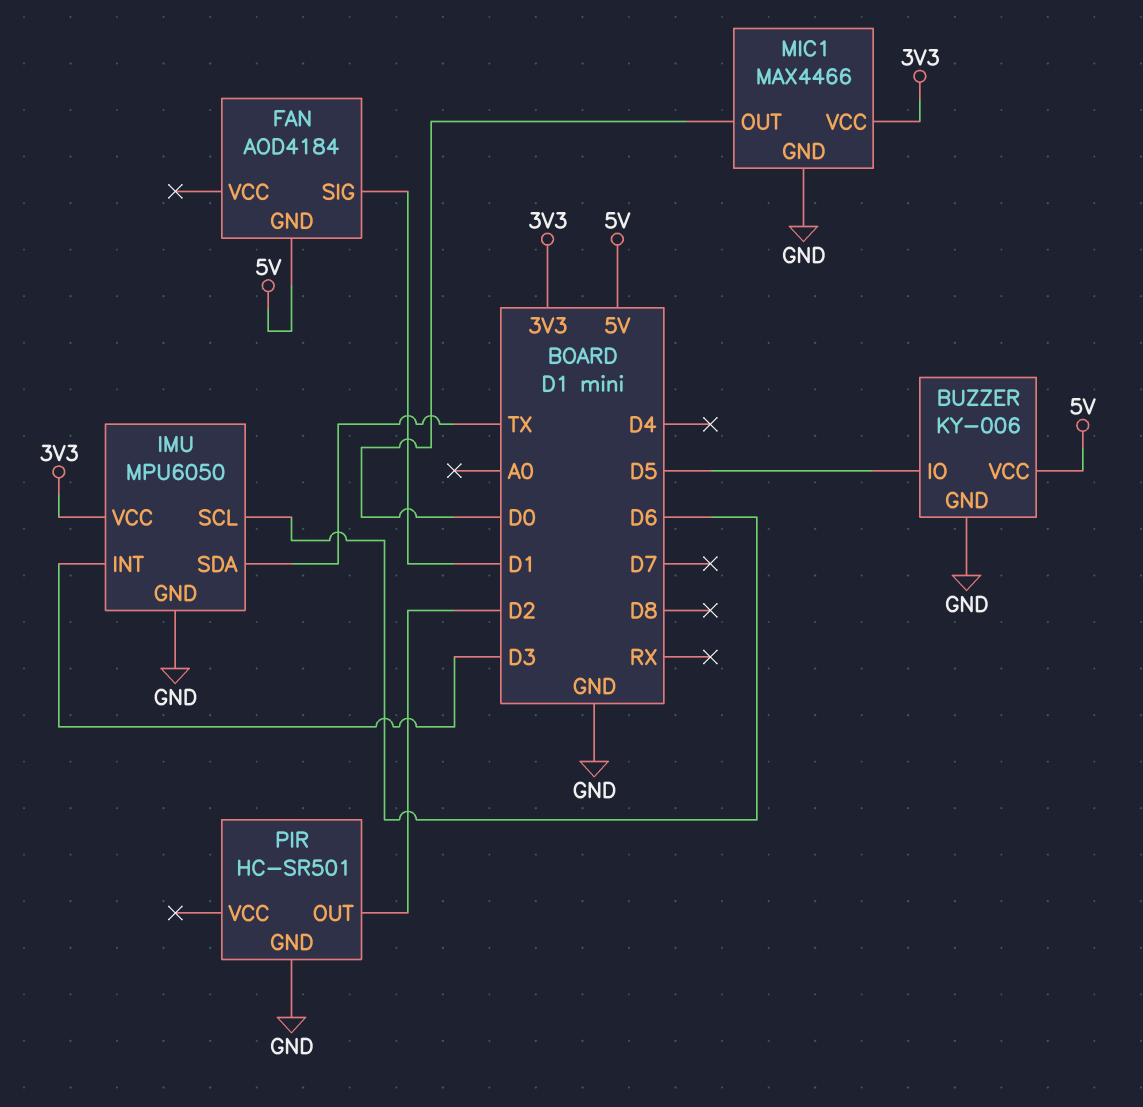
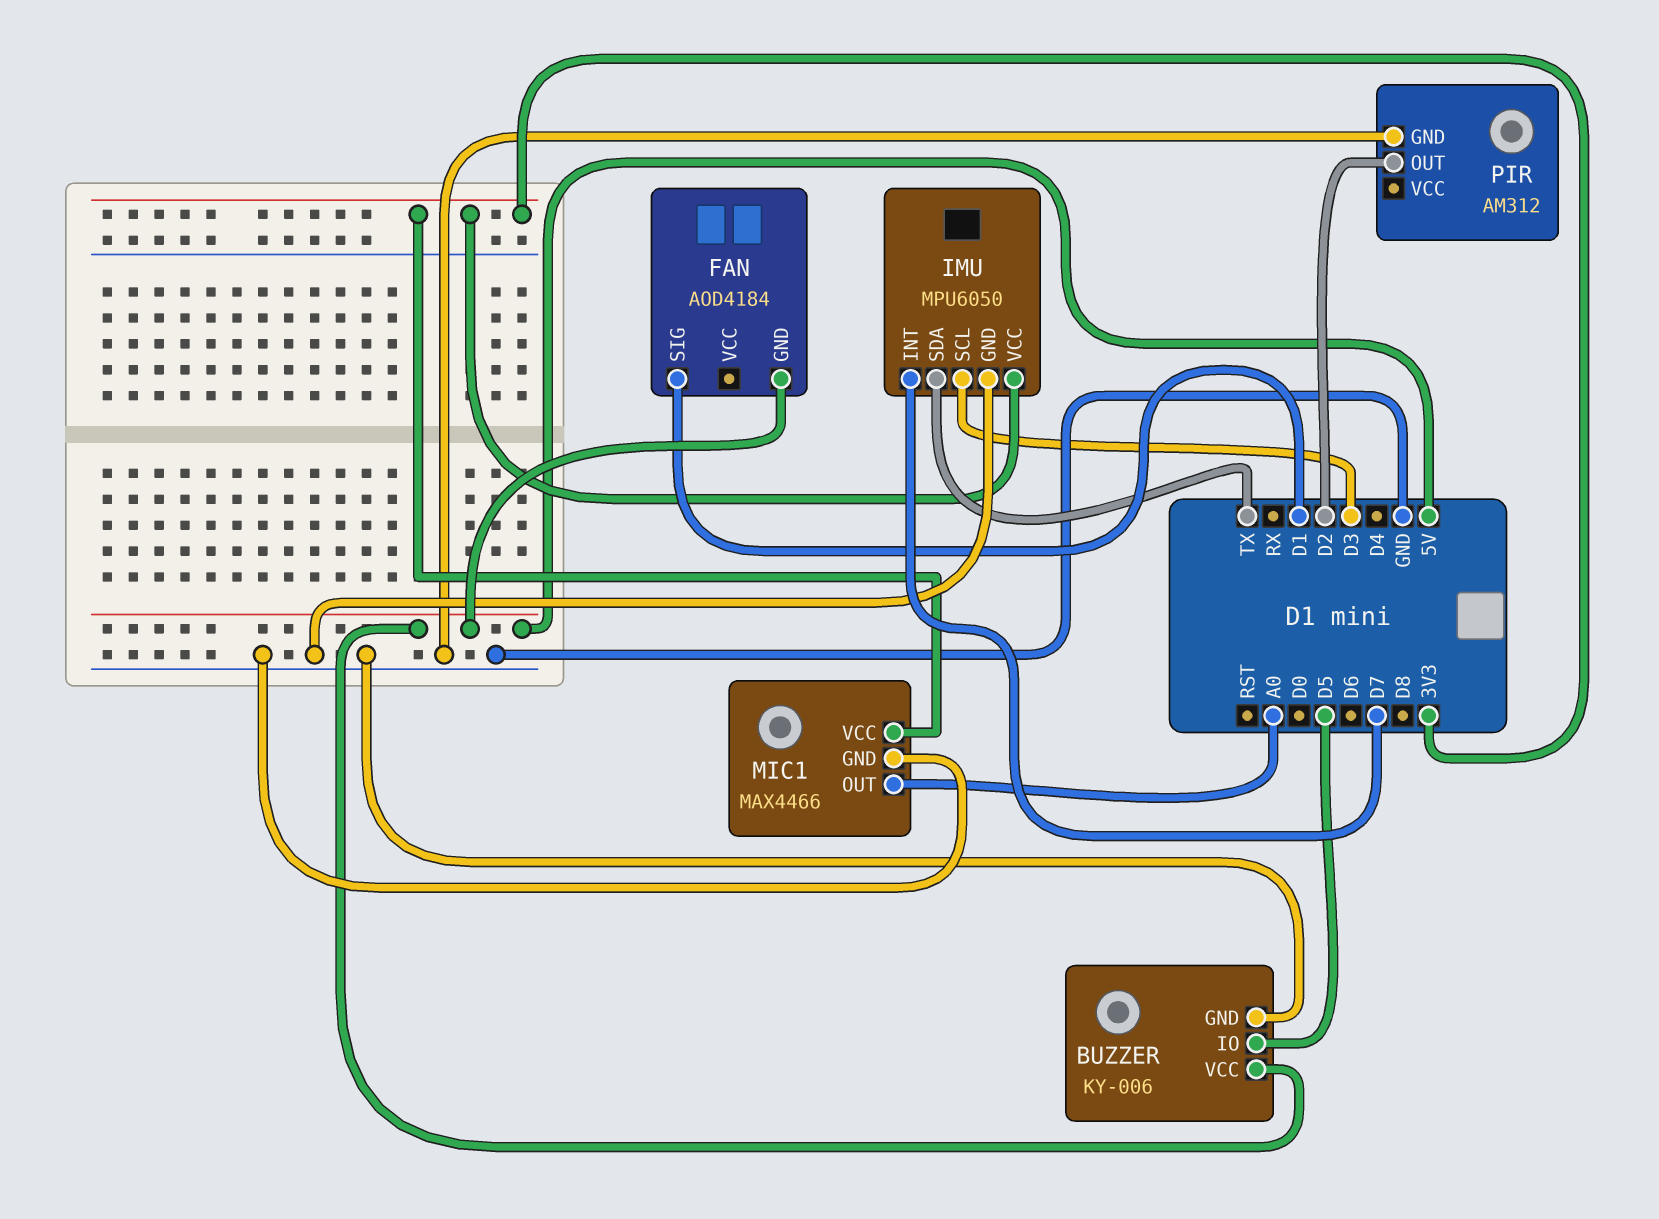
IMU pin INT: D3 -> D7
IMU pin SCL: D6 -> D3
MIC1 pin OUT: D0 -> A0
PIR: HC-SR501 -> AM312

